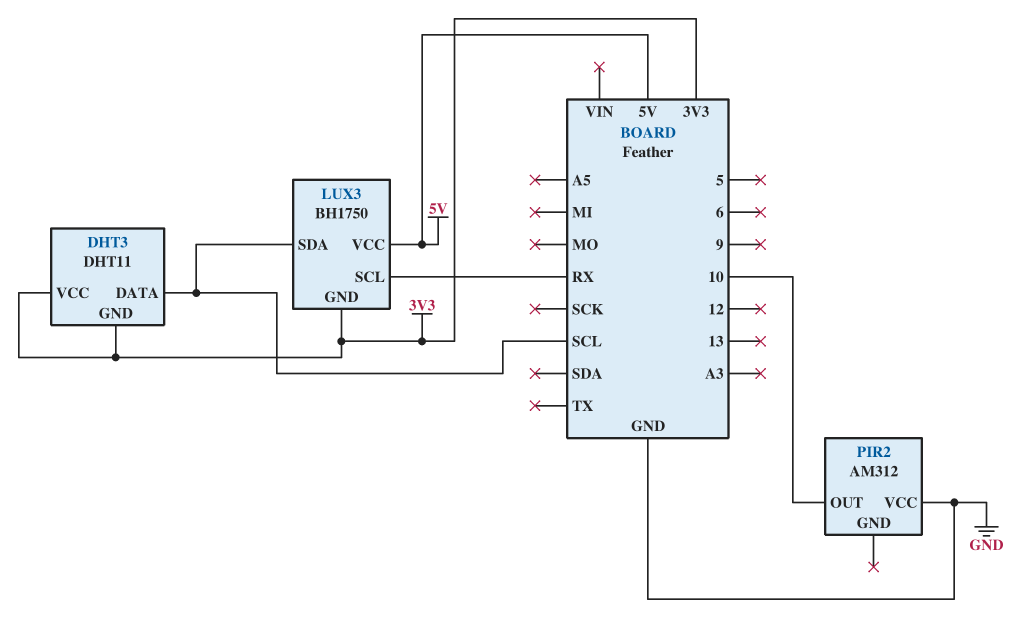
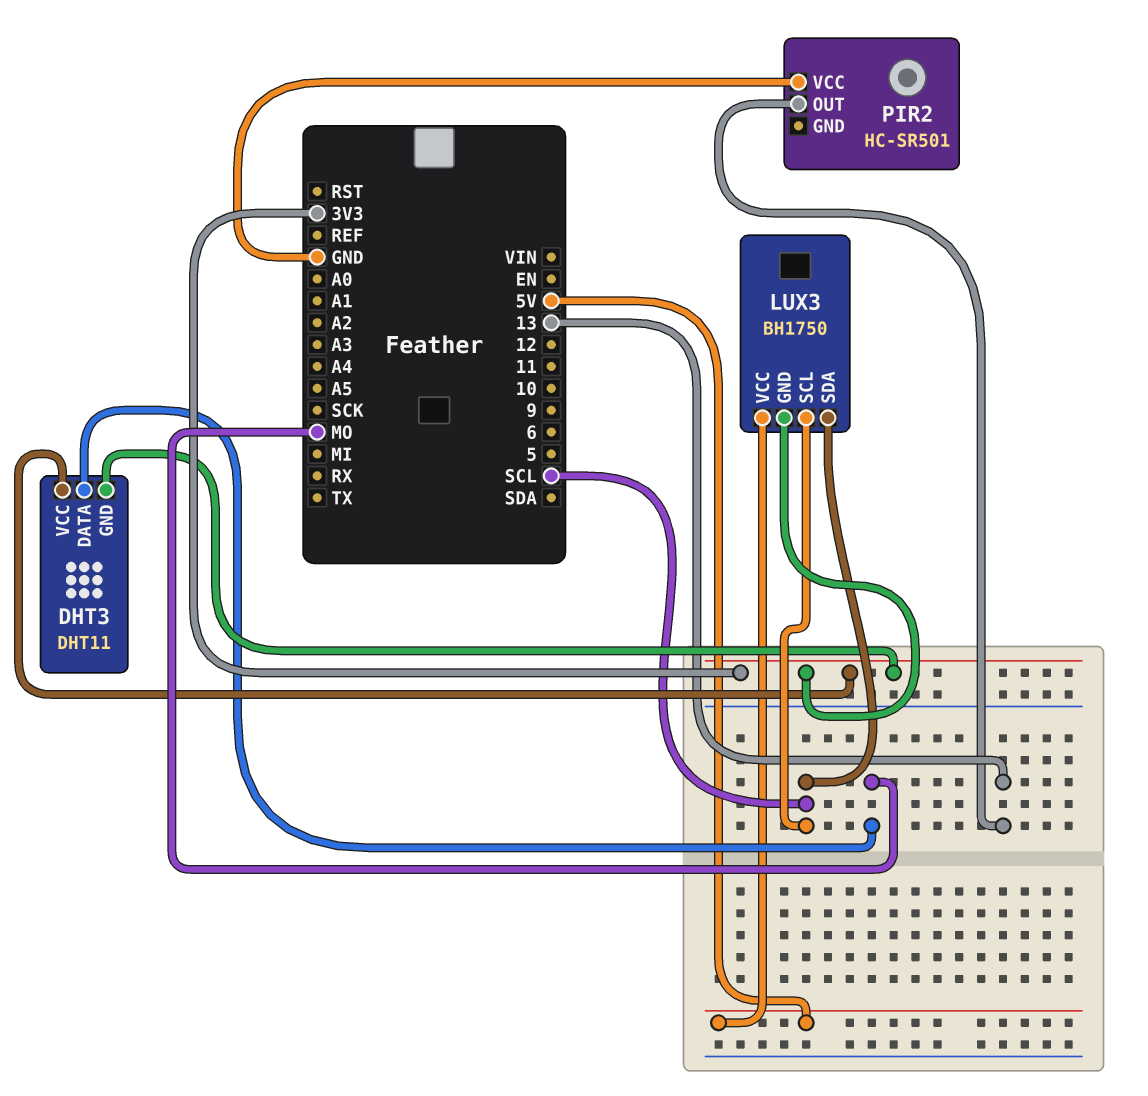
DHT3 pin DATA: SCL -> MO
LUX3 pin SCL: RX -> SCL
PIR2: AM312 -> HC-SR501
PIR2 pin OUT: 10 -> 13

